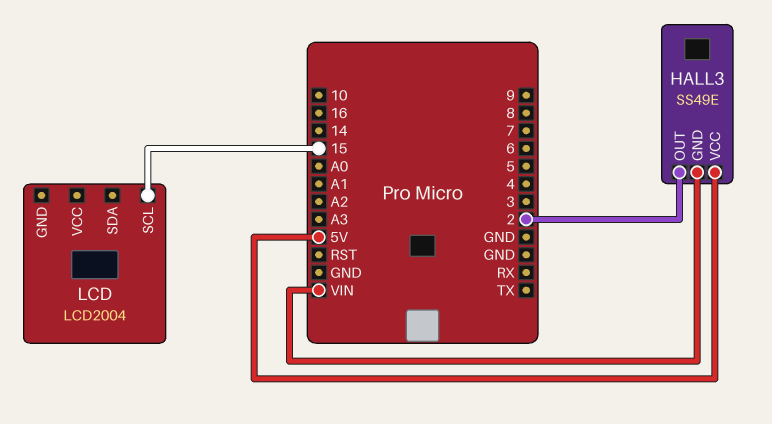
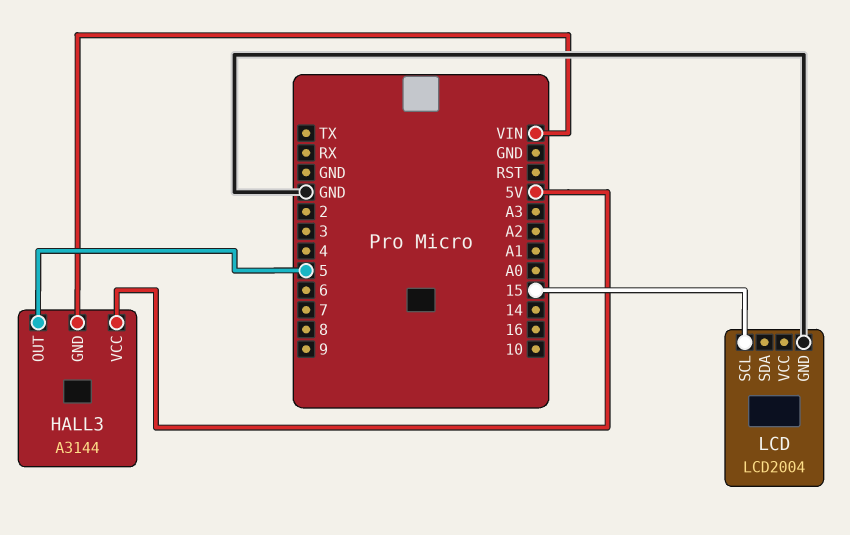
HALL3: SS49E -> A3144
HALL3 pin OUT: 2 -> 5
LCD pin GND: none -> GND

